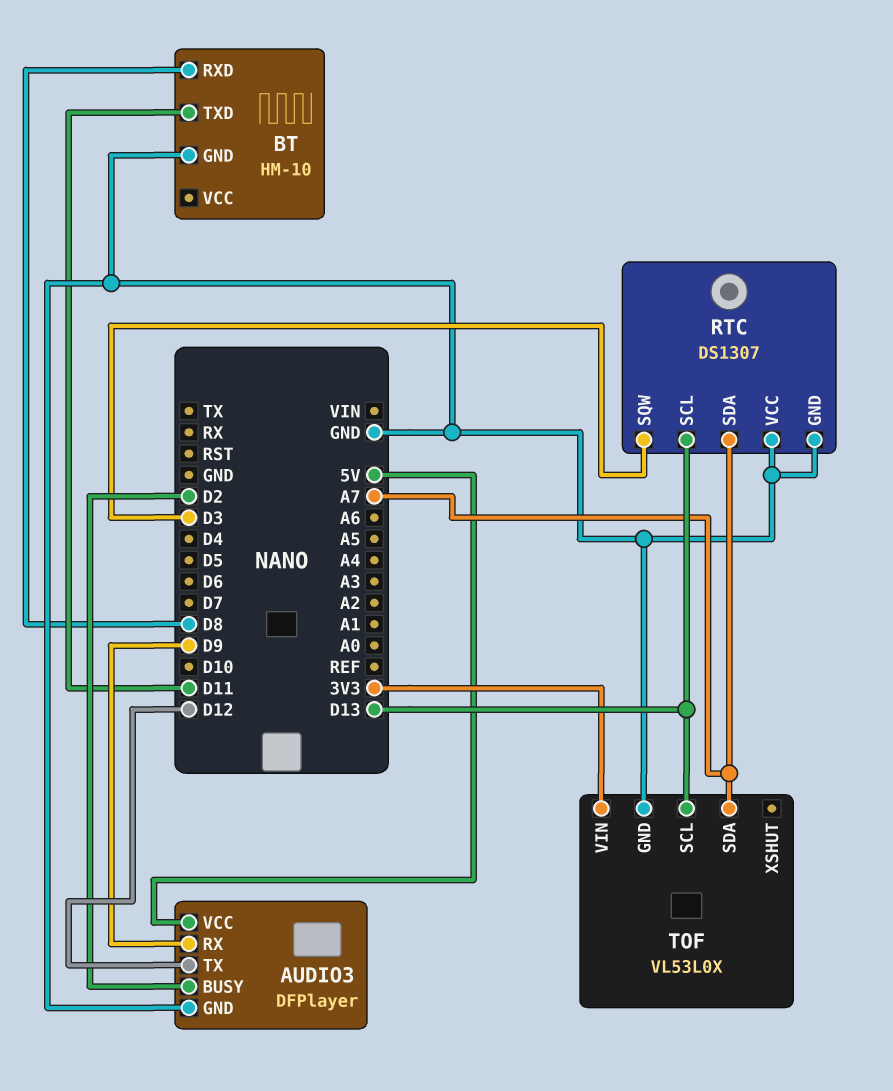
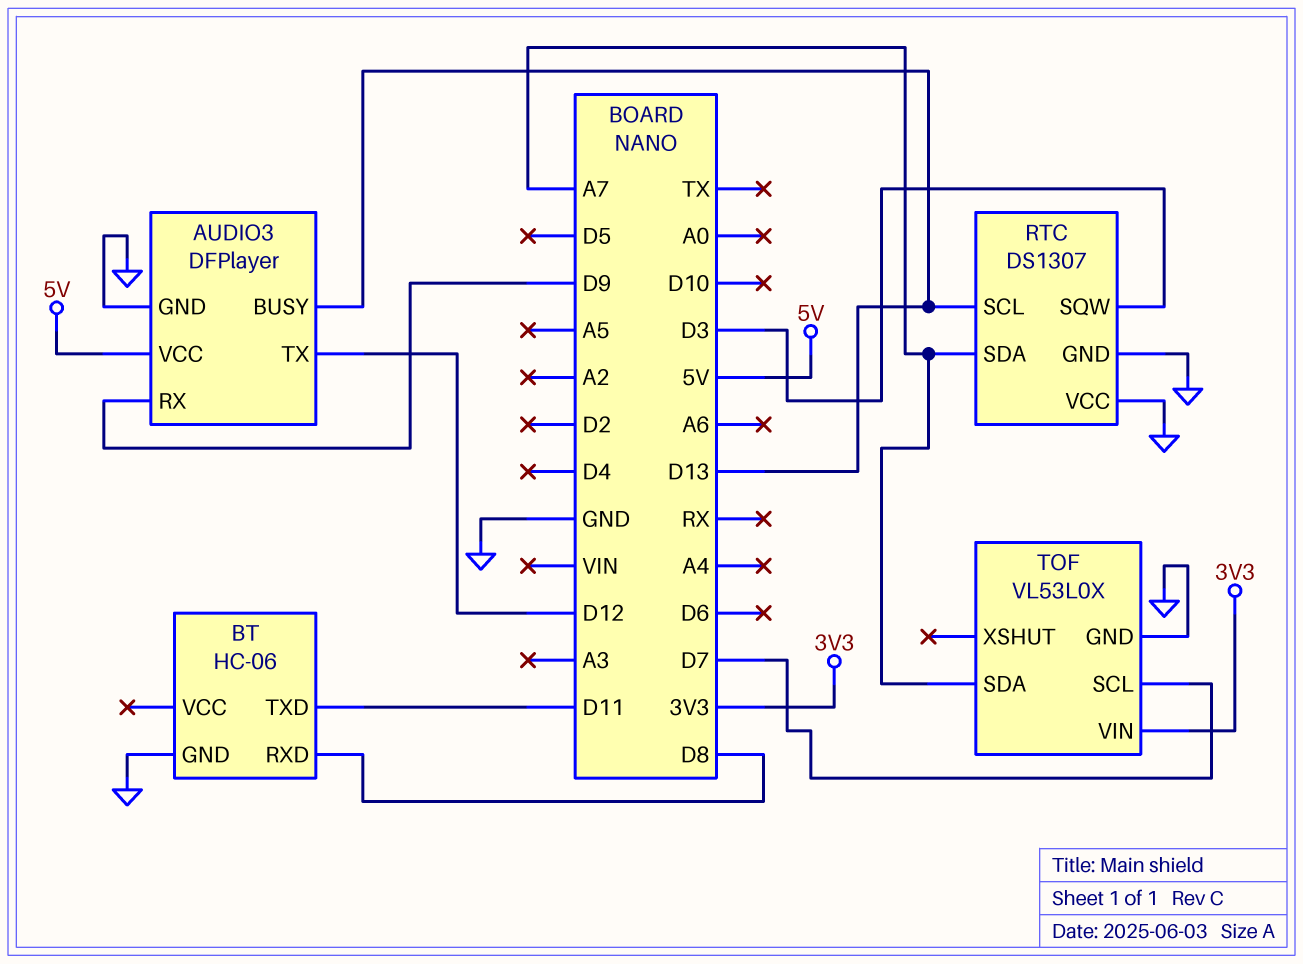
AUDIO3 pin BUSY: D2 -> D13
BT: HM-10 -> HC-06
TOF pin SCL: D13 -> D7

